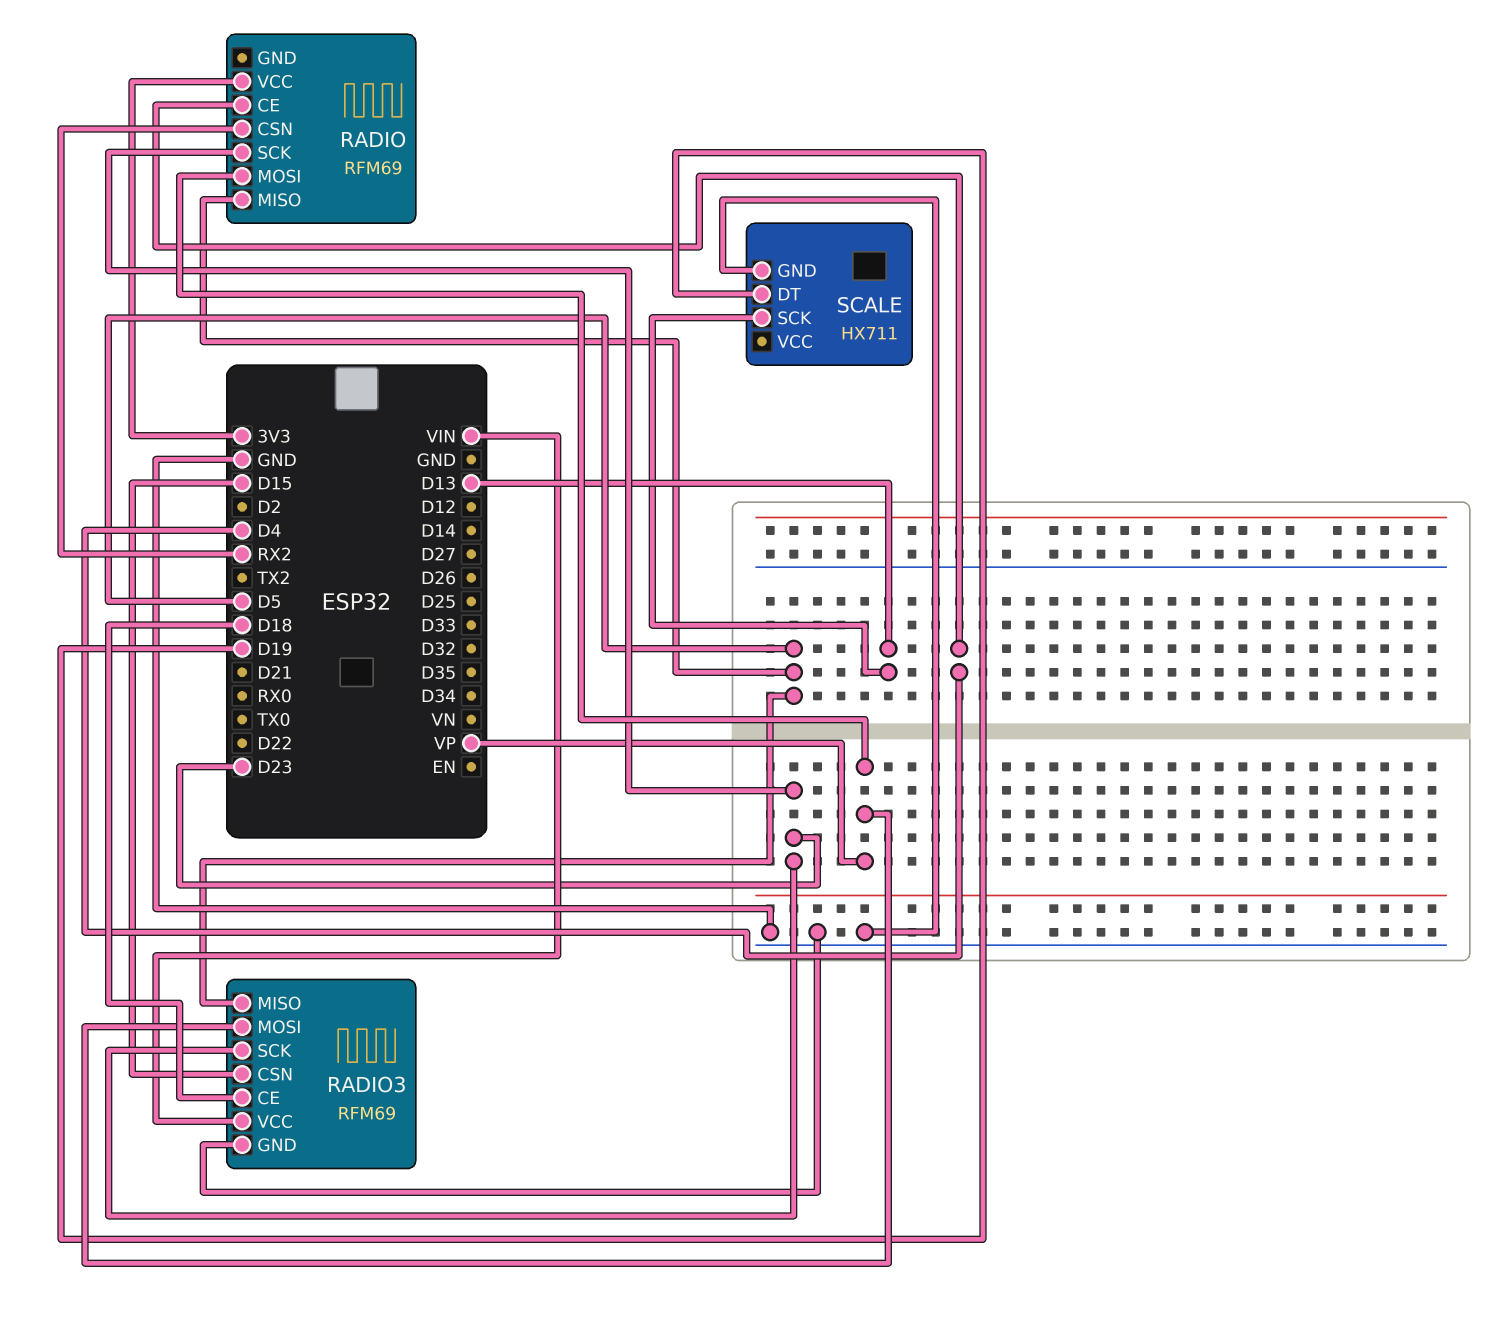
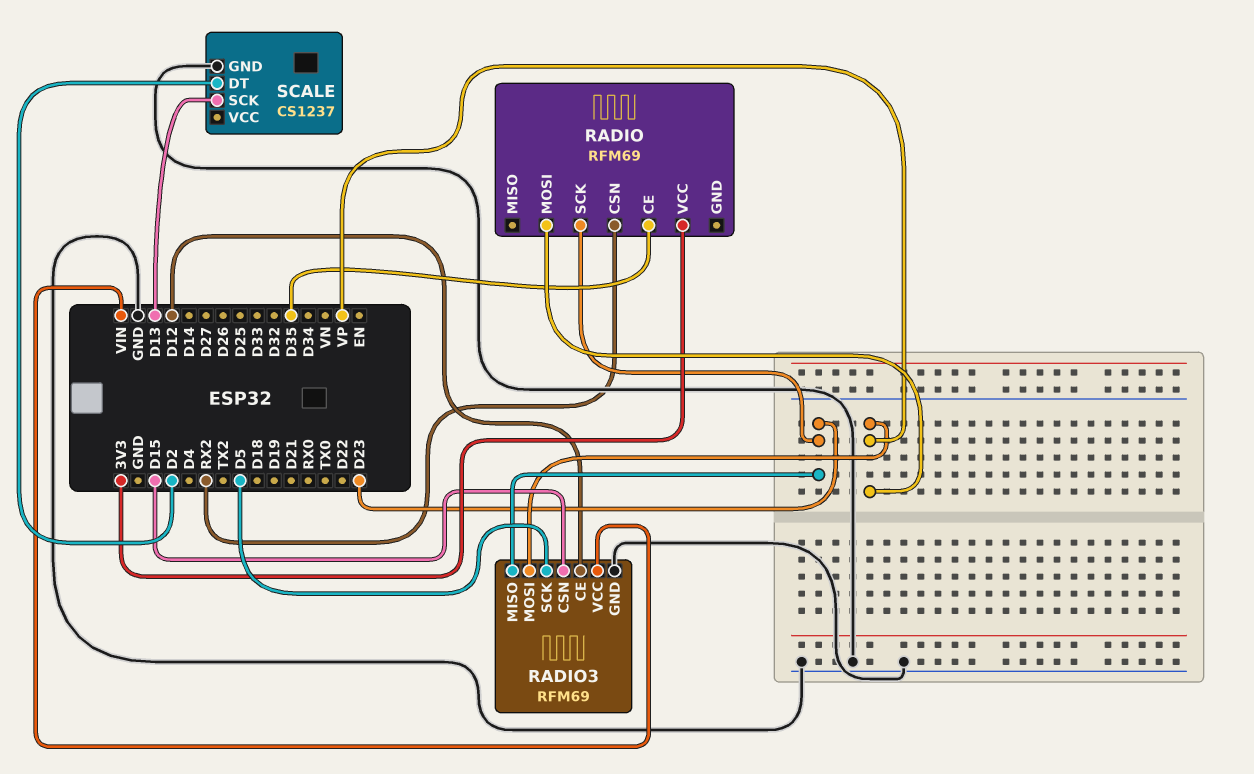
RADIO pin CE: D4 -> D35
RADIO pin MISO: D5 -> none
RADIO3 pin CE: D18 -> D12
RADIO3 pin MISO: D5 -> D23
RADIO3 pin SCK: D23 -> D5
SCALE: HX711 -> CS1237
SCALE pin DT: D19 -> D2

